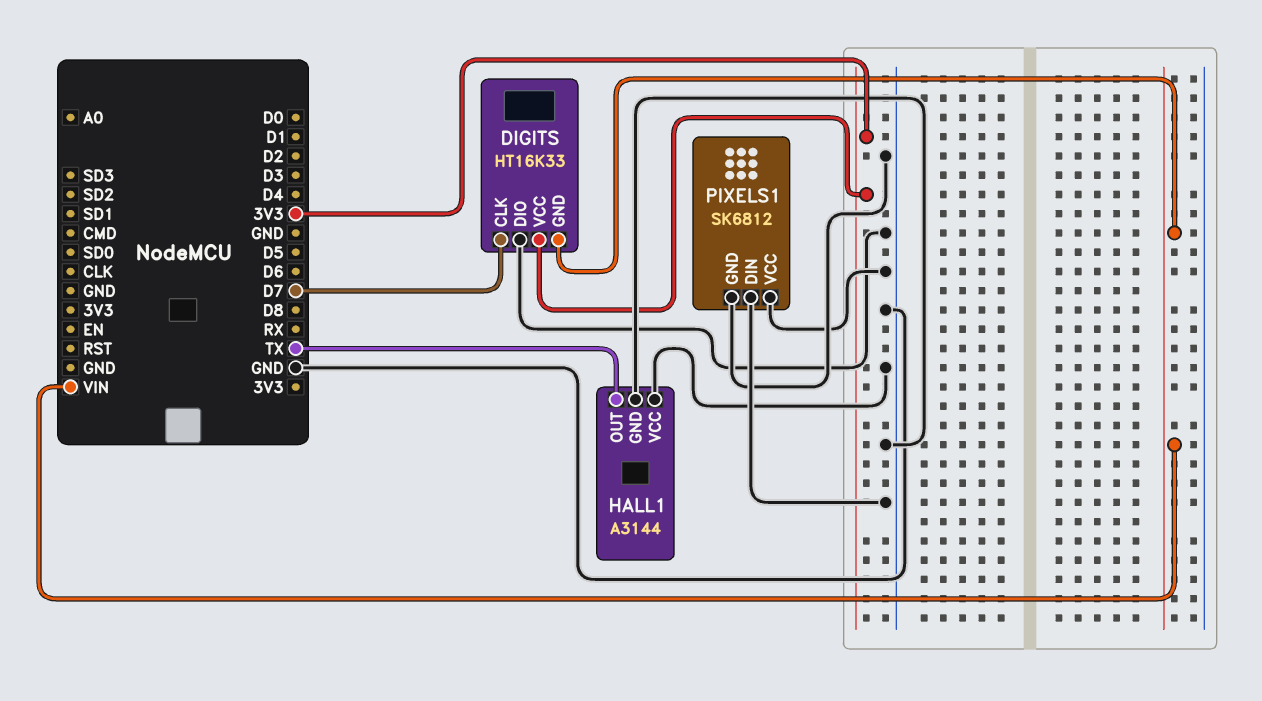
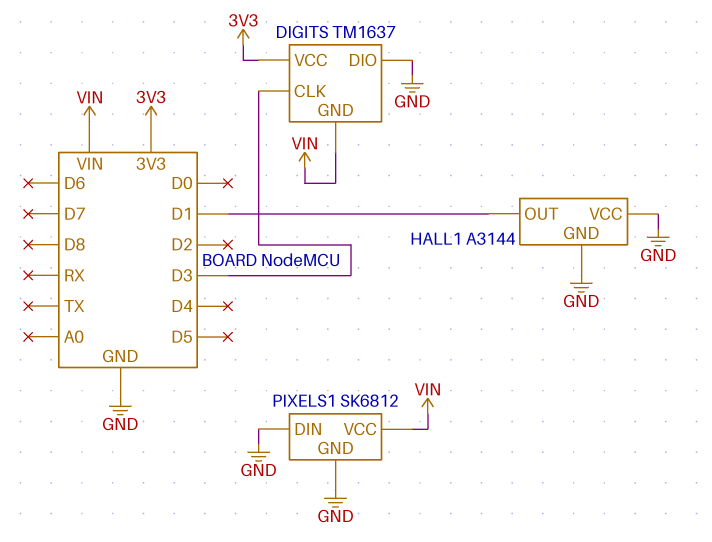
DIGITS: HT16K33 -> TM1637
DIGITS pin CLK: D7 -> D3
HALL1 pin OUT: TX -> D1
PIXELS1 pin VCC: GND -> VIN

